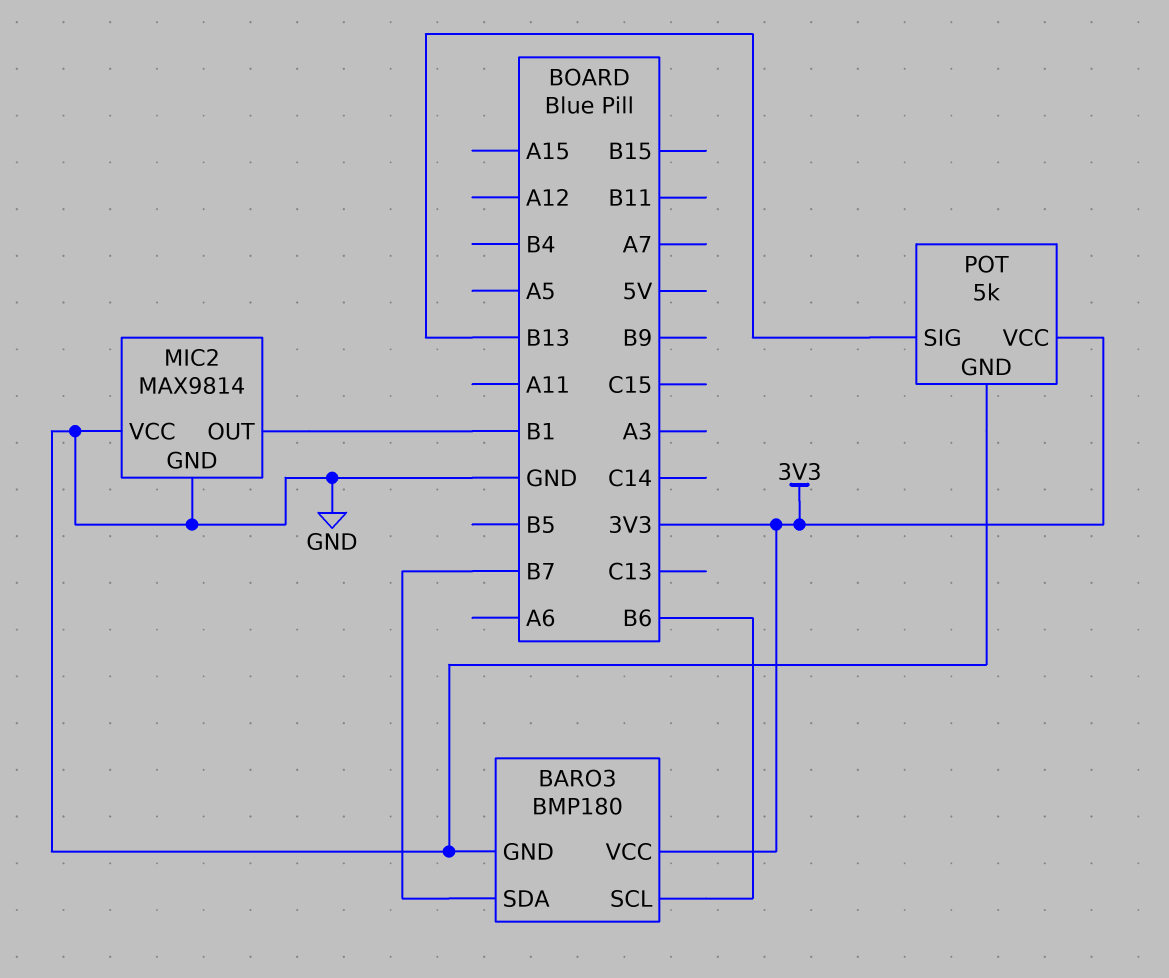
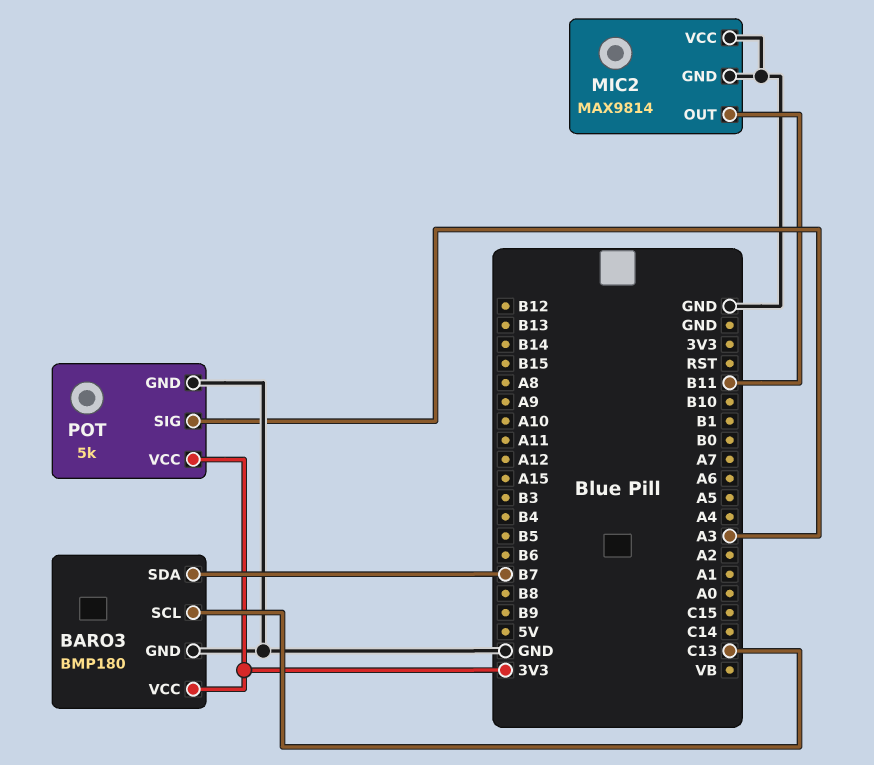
BARO3 pin SCL: B6 -> C13
MIC2 pin OUT: B1 -> B11
POT pin SIG: B13 -> A3

